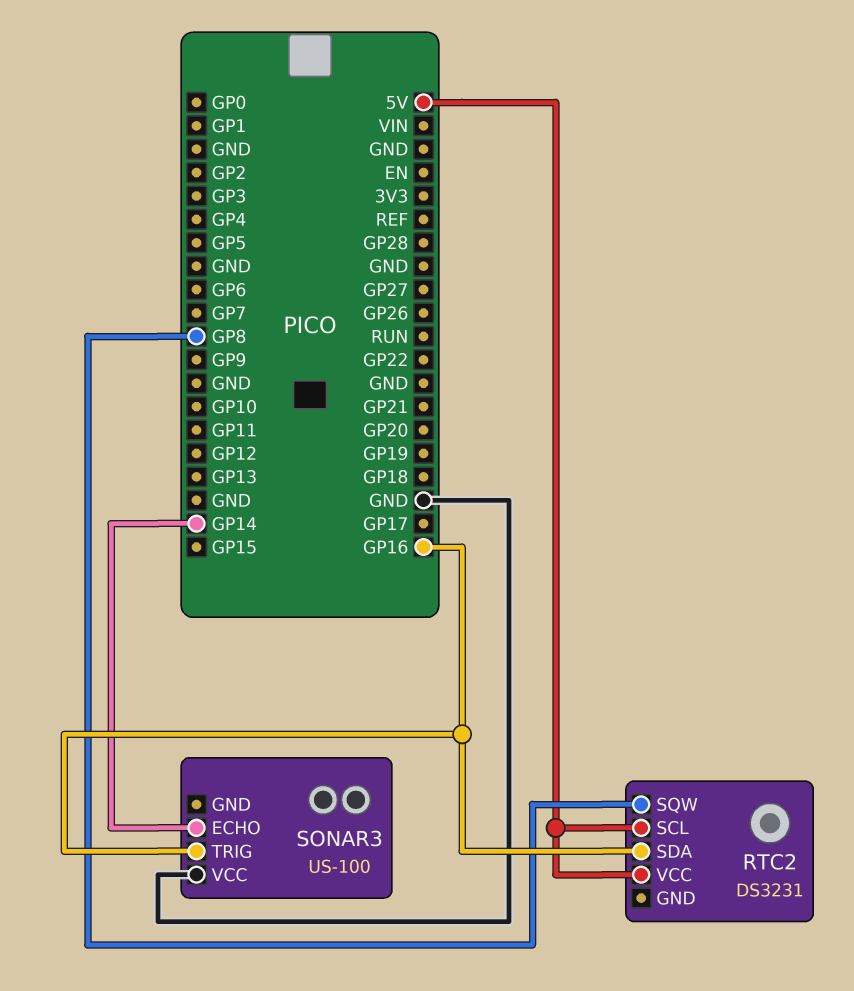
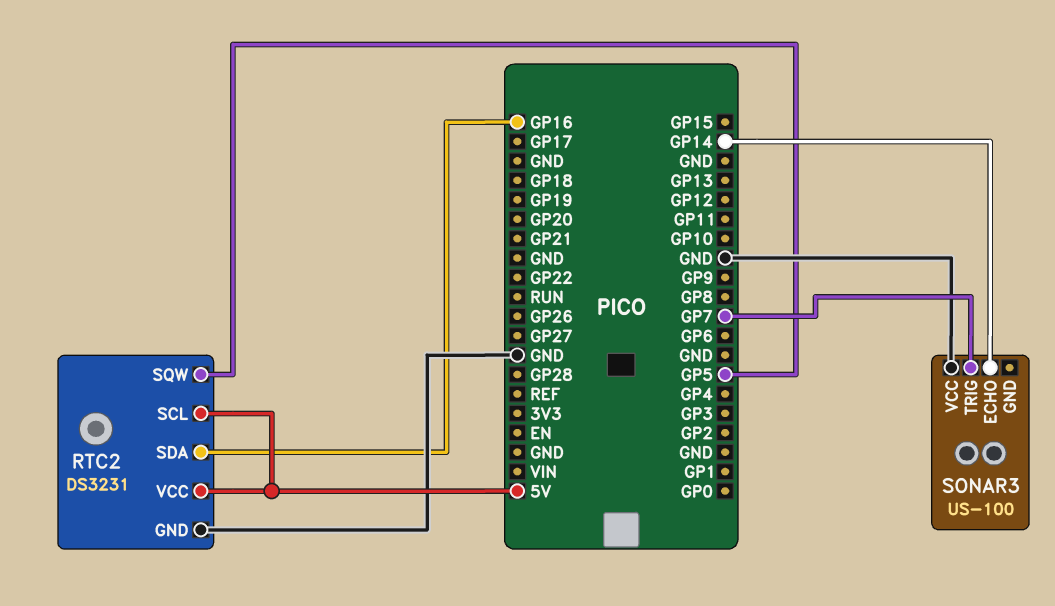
RTC2 pin GND: none -> GND
RTC2 pin SQW: GP8 -> GP5
SONAR3 pin TRIG: GP16 -> GP7

